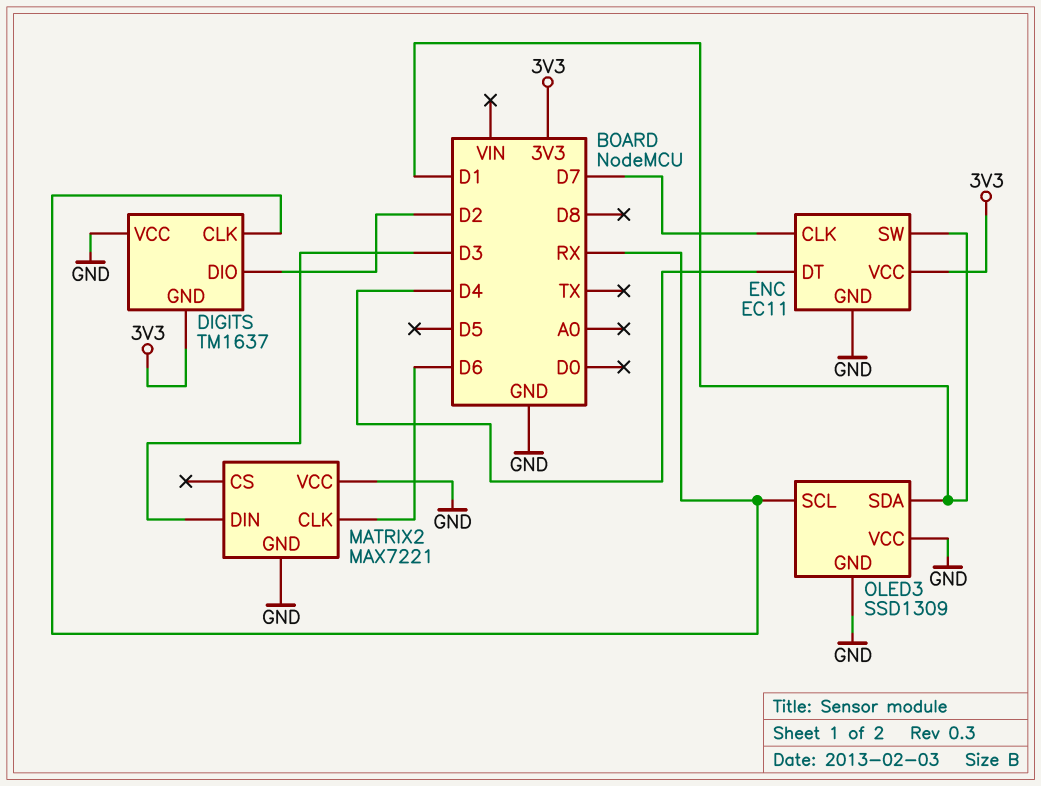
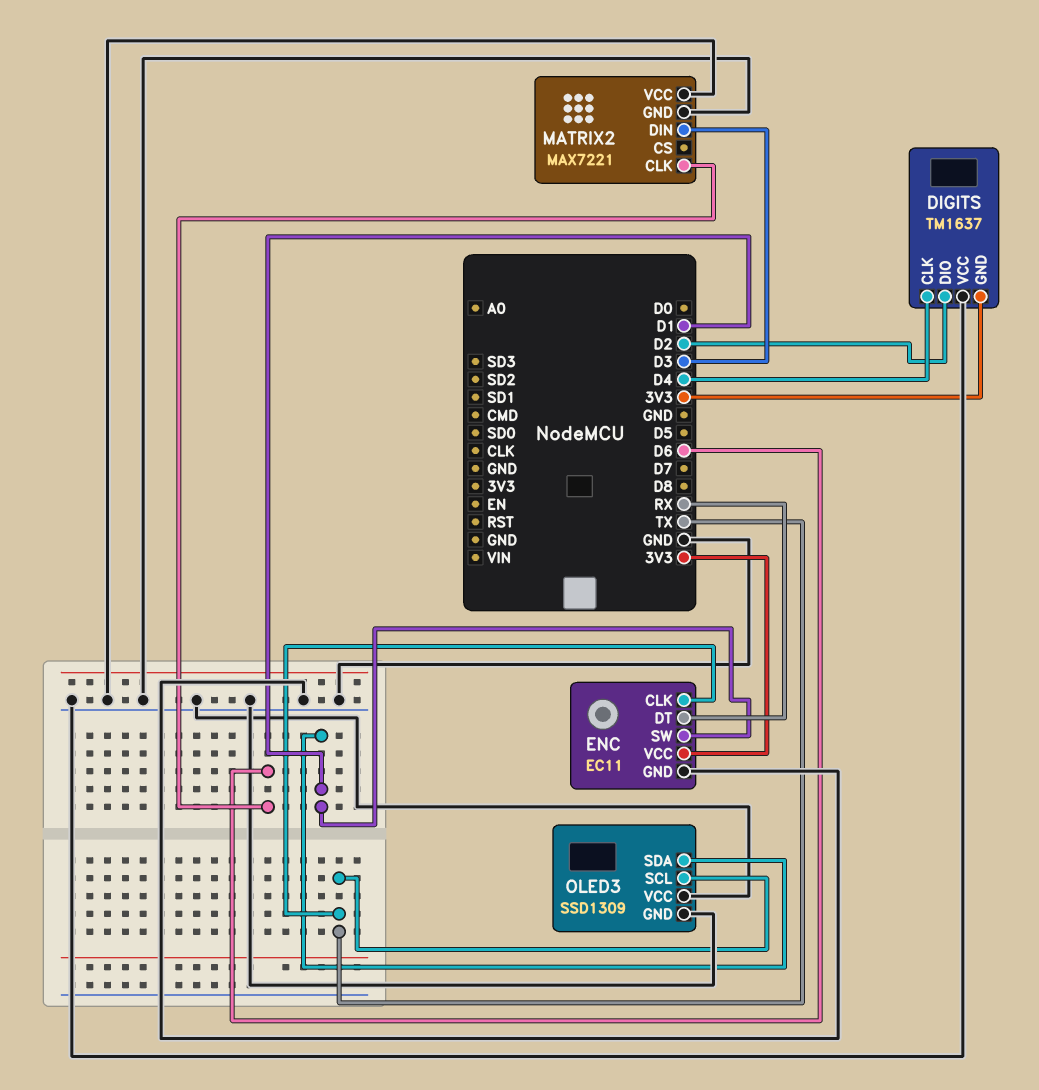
DIGITS pin CLK: RX -> D4
ENC pin CLK: D7 -> TX
ENC pin DT: D4 -> RX
OLED3 pin SCL: RX -> TX

